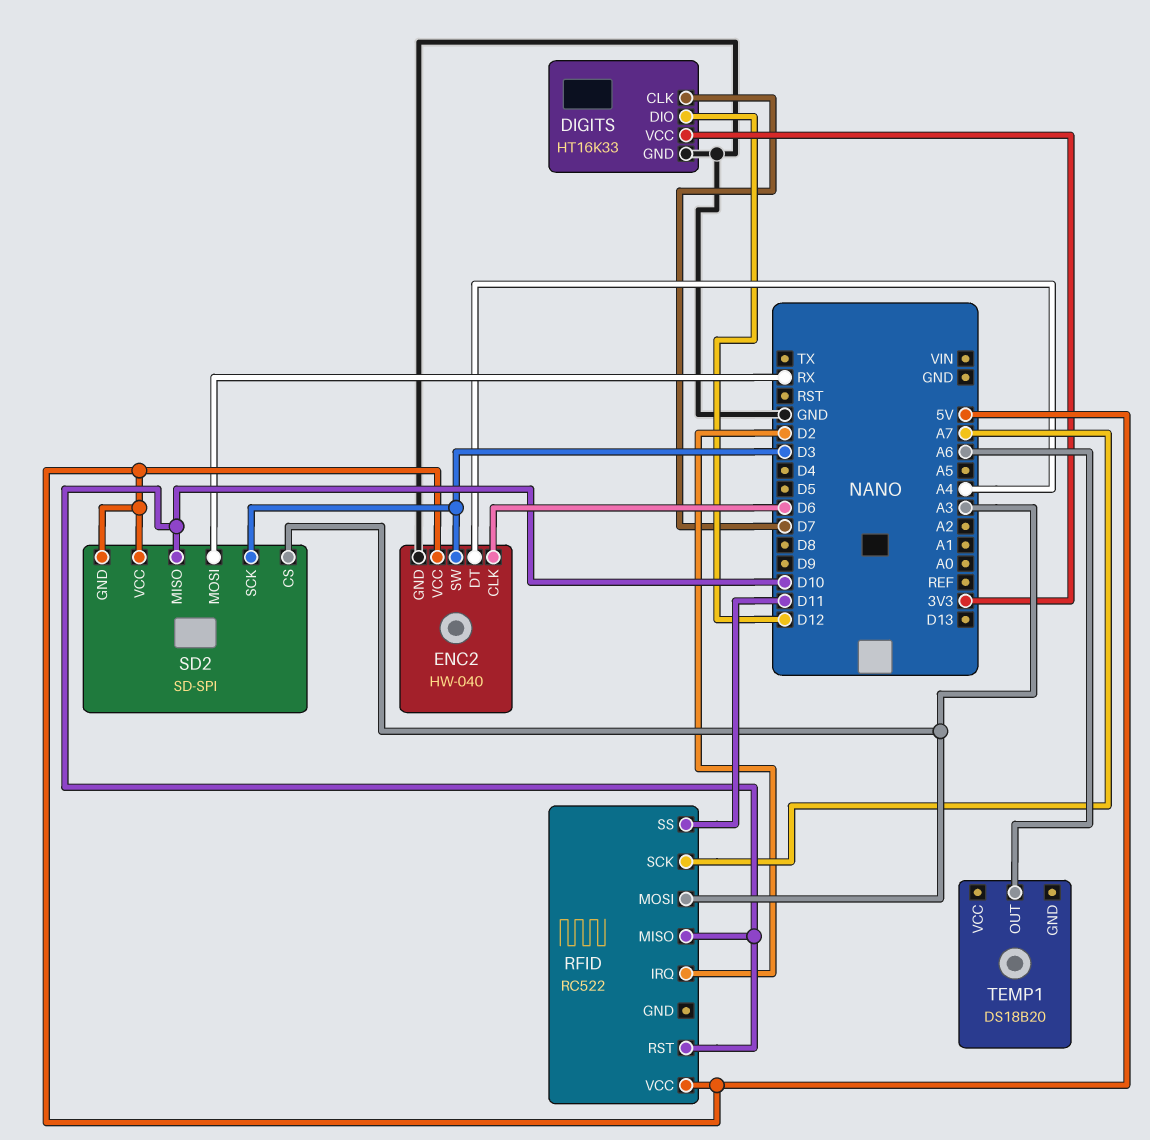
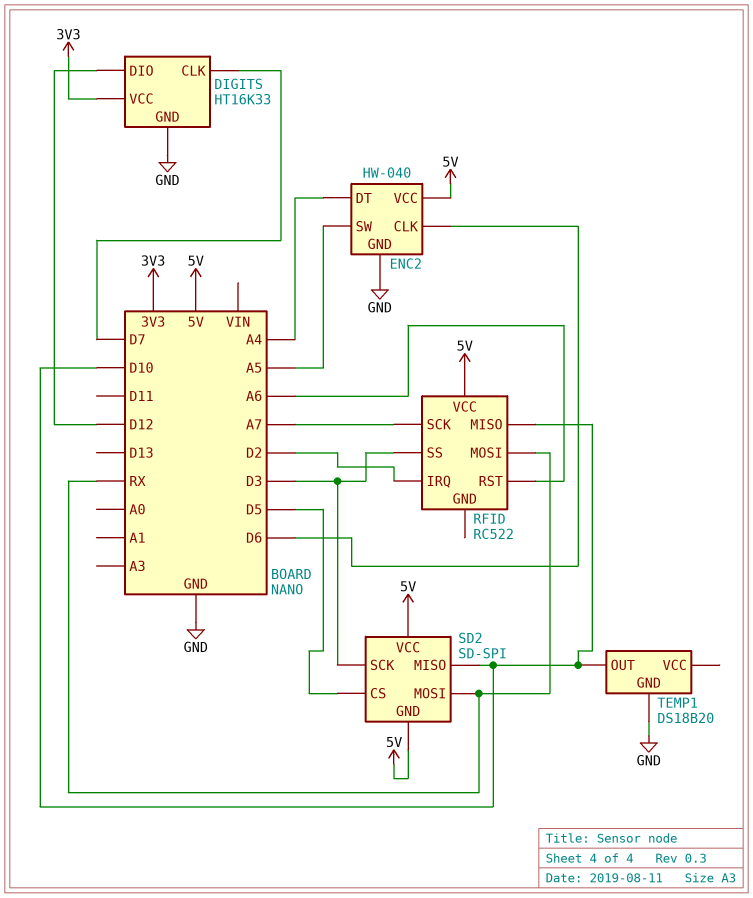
ENC2 pin SW: D3 -> A5
RFID pin MOSI: A3 -> RX
RFID pin RST: D10 -> A6
RFID pin SS: D11 -> D3
SD2 pin CS: A3 -> D5
TEMP1 pin GND: none -> GND
TEMP1 pin OUT: A6 -> D10

